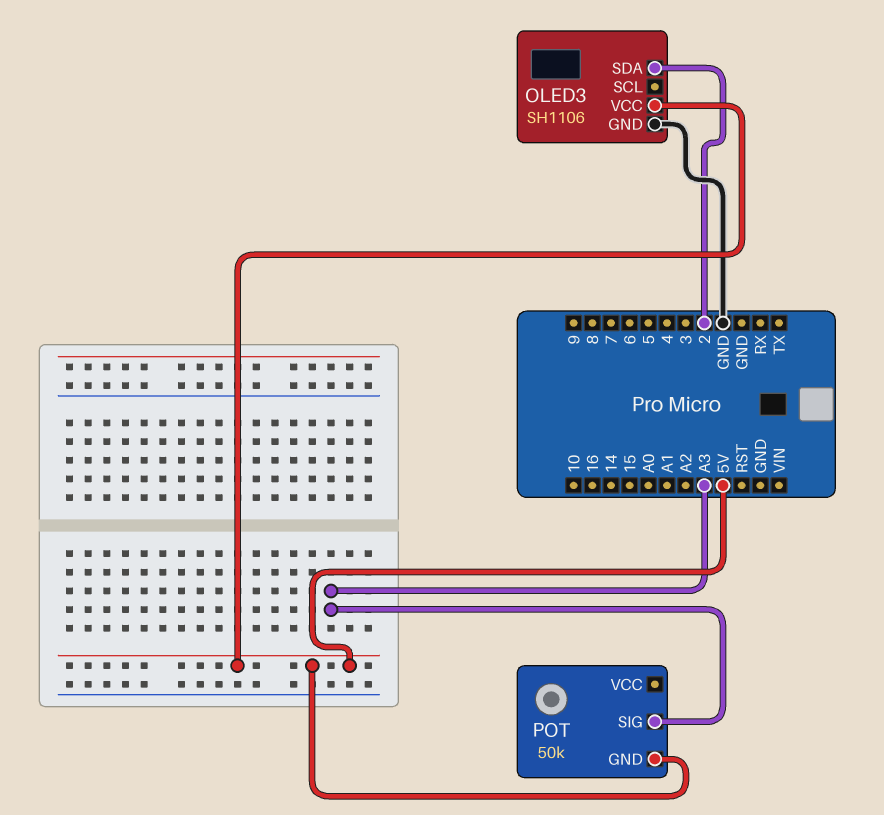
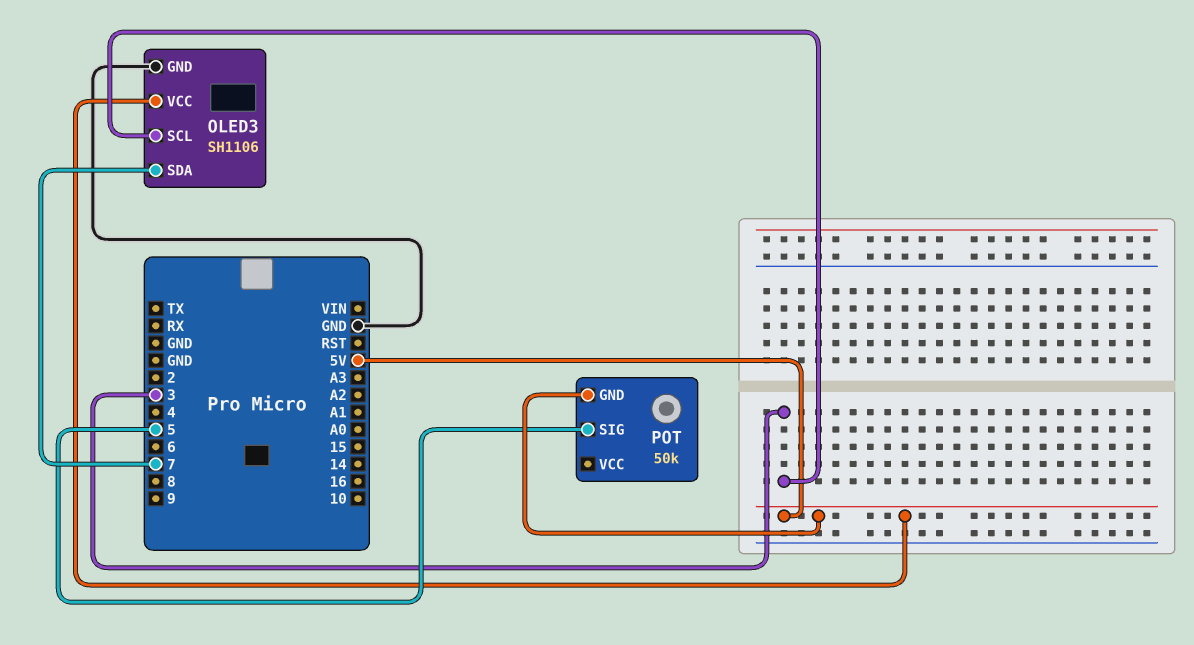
OLED3 pin SCL: none -> 3
OLED3 pin SDA: 2 -> 7
POT pin SIG: A3 -> 5

